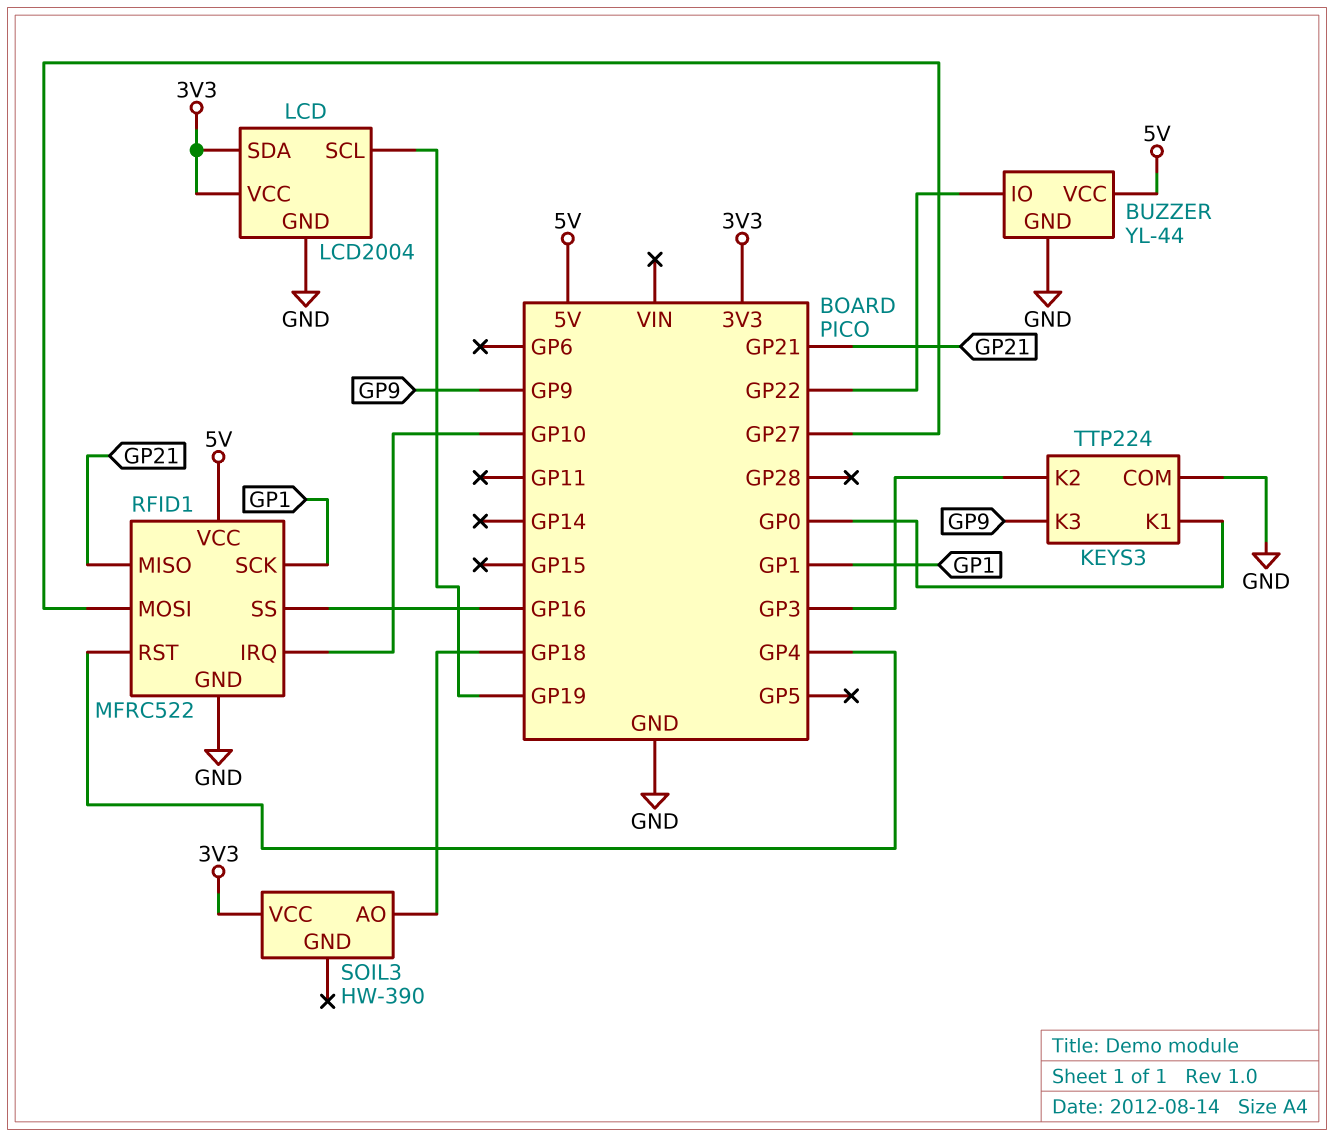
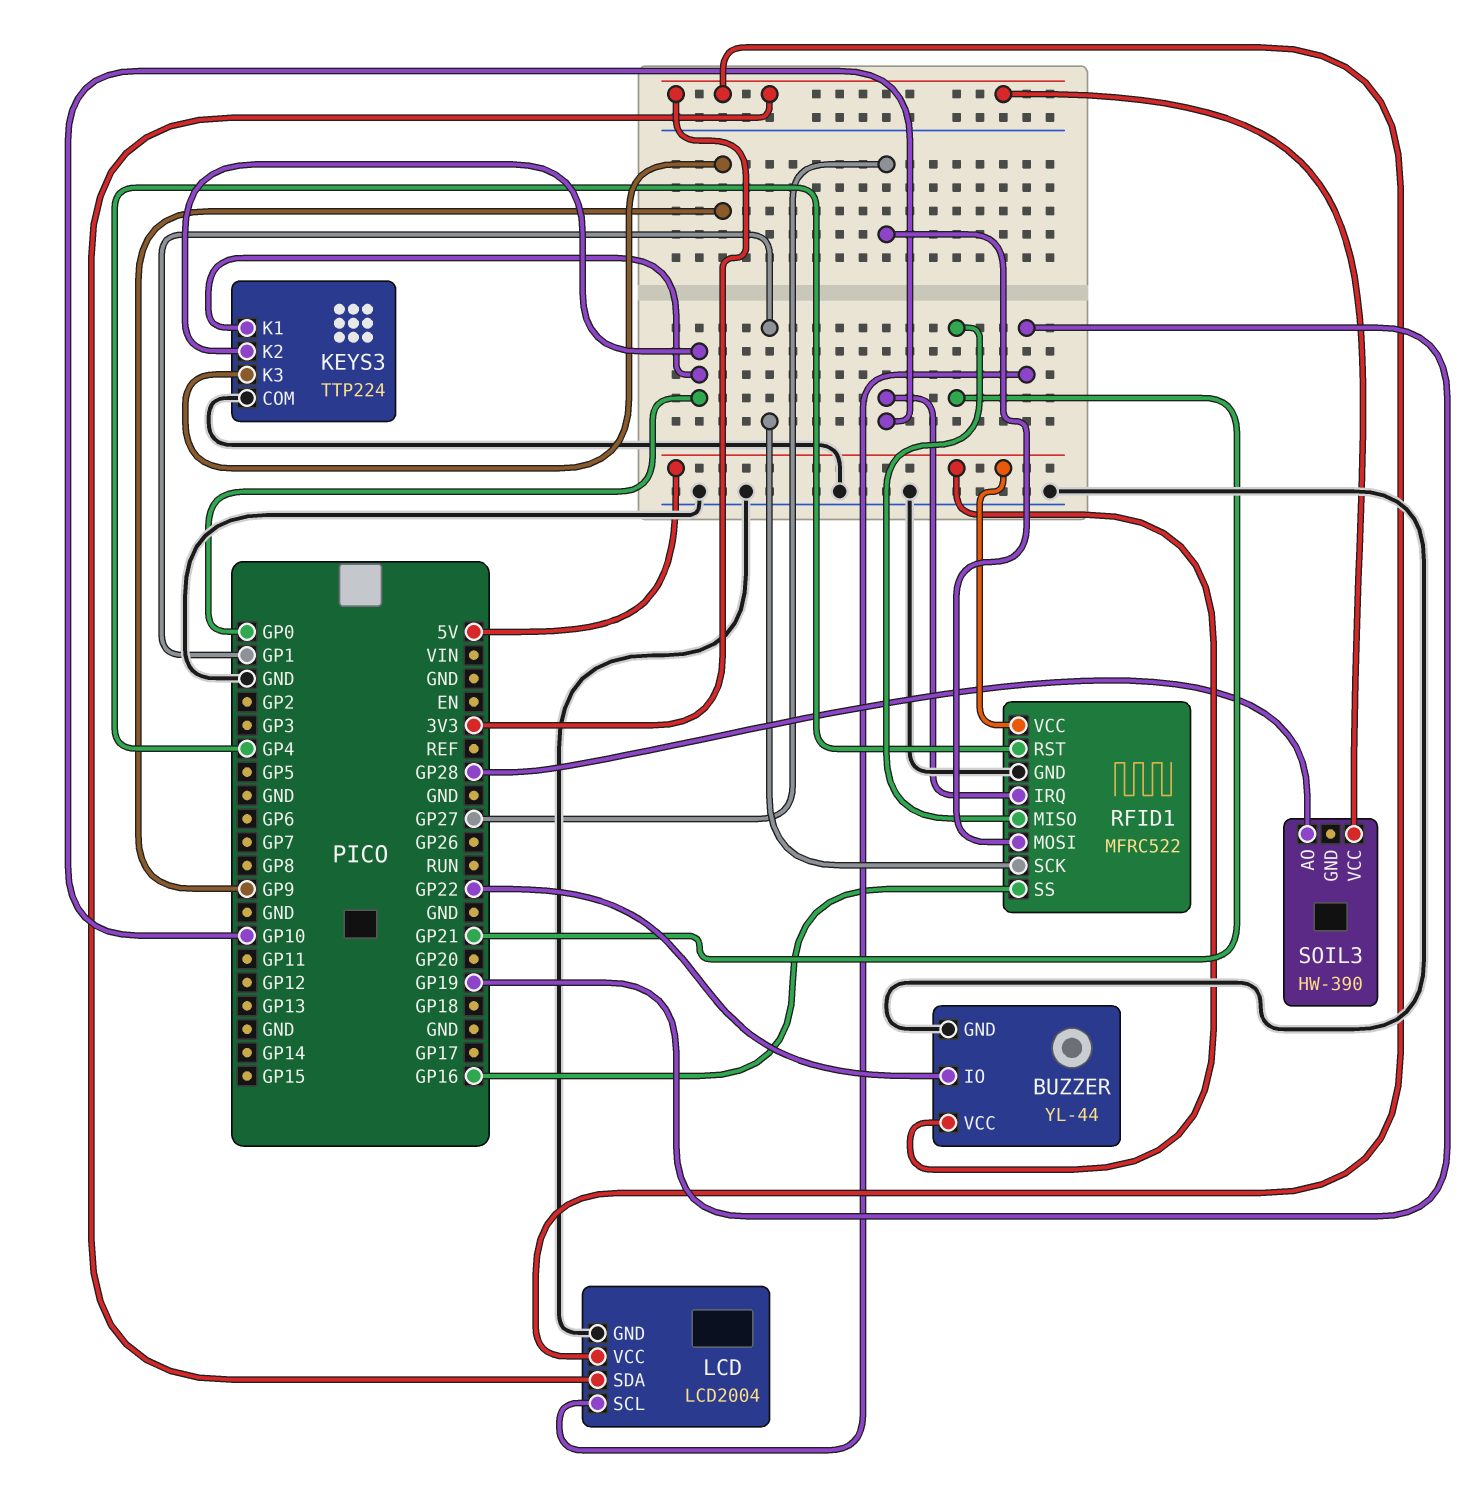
KEYS3 pin K2: GP3 -> GP0
SOIL3 pin AO: GP18 -> GP28

